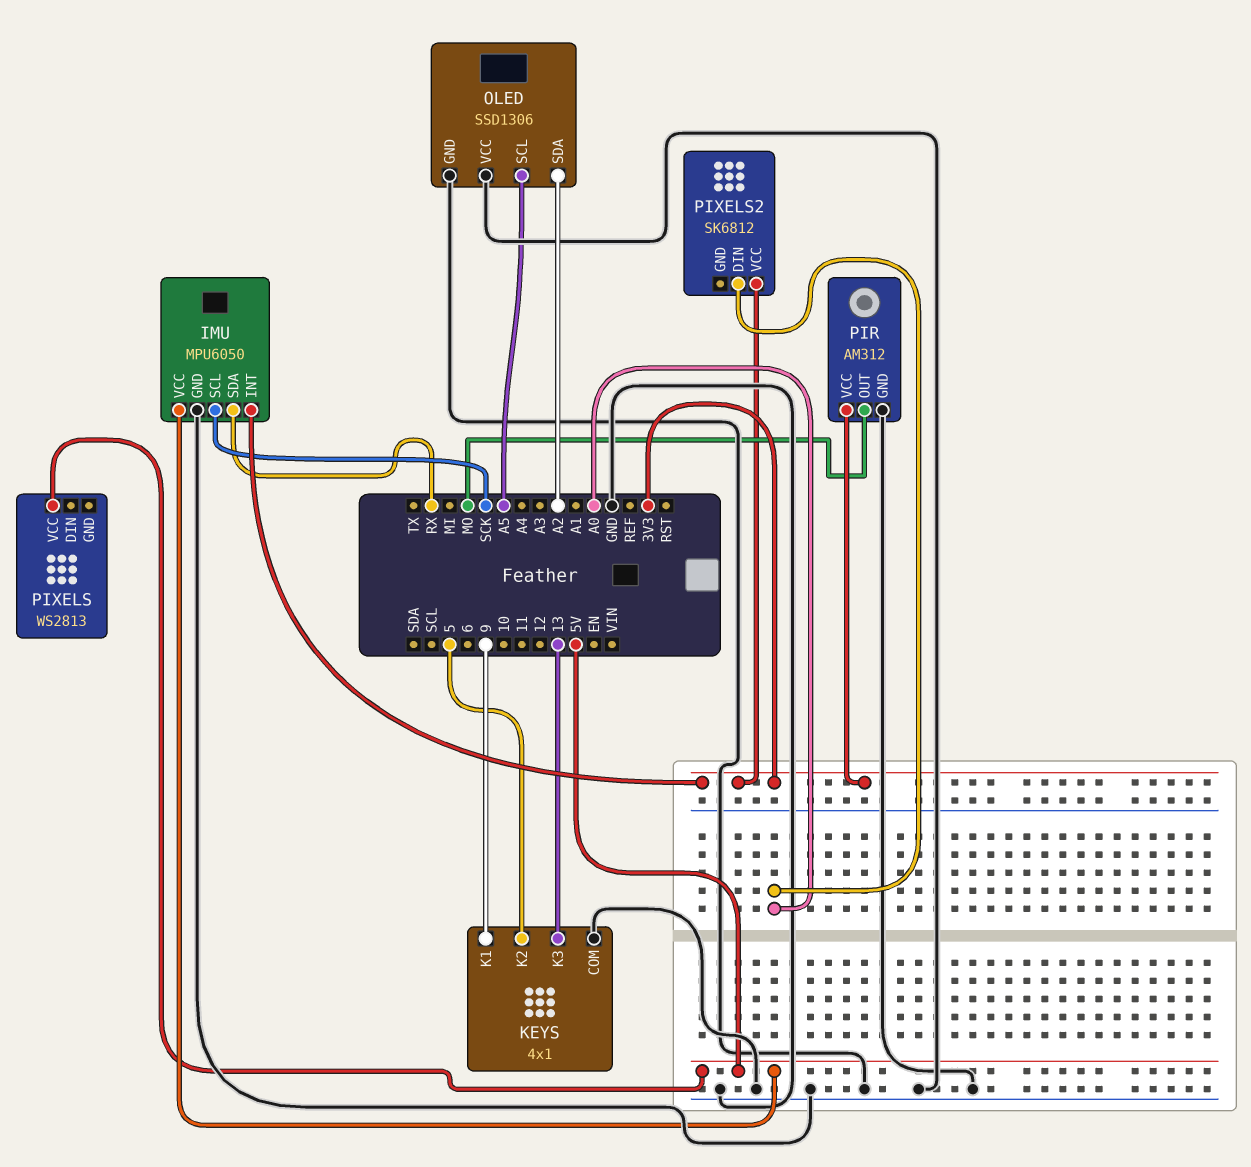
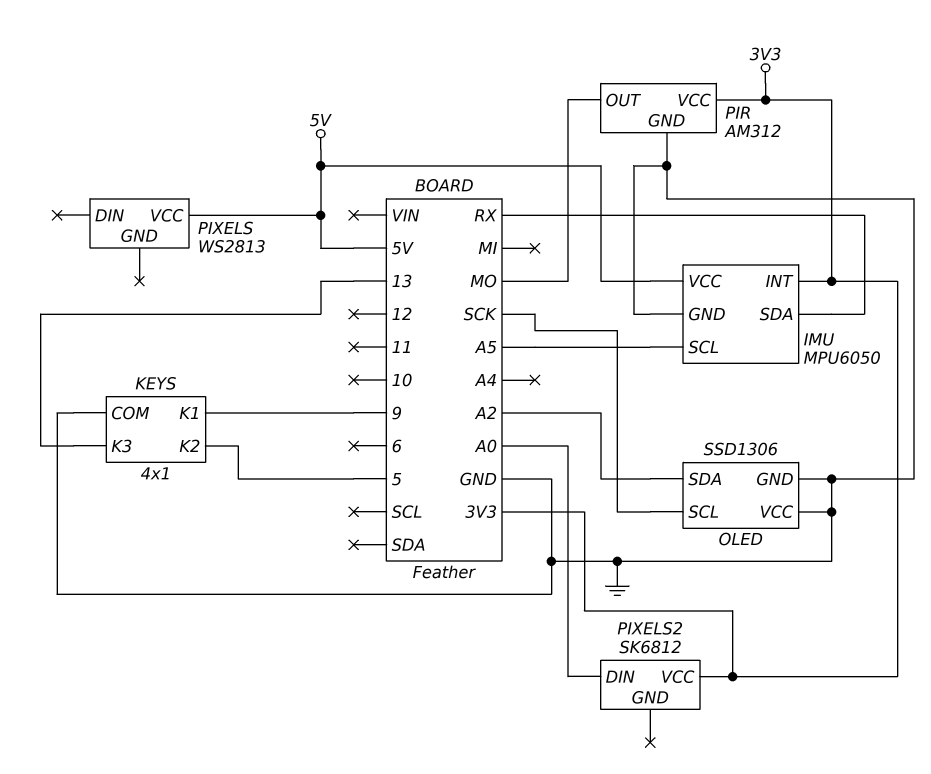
IMU pin SCL: SCK -> A5
OLED pin SCL: A5 -> SCK

